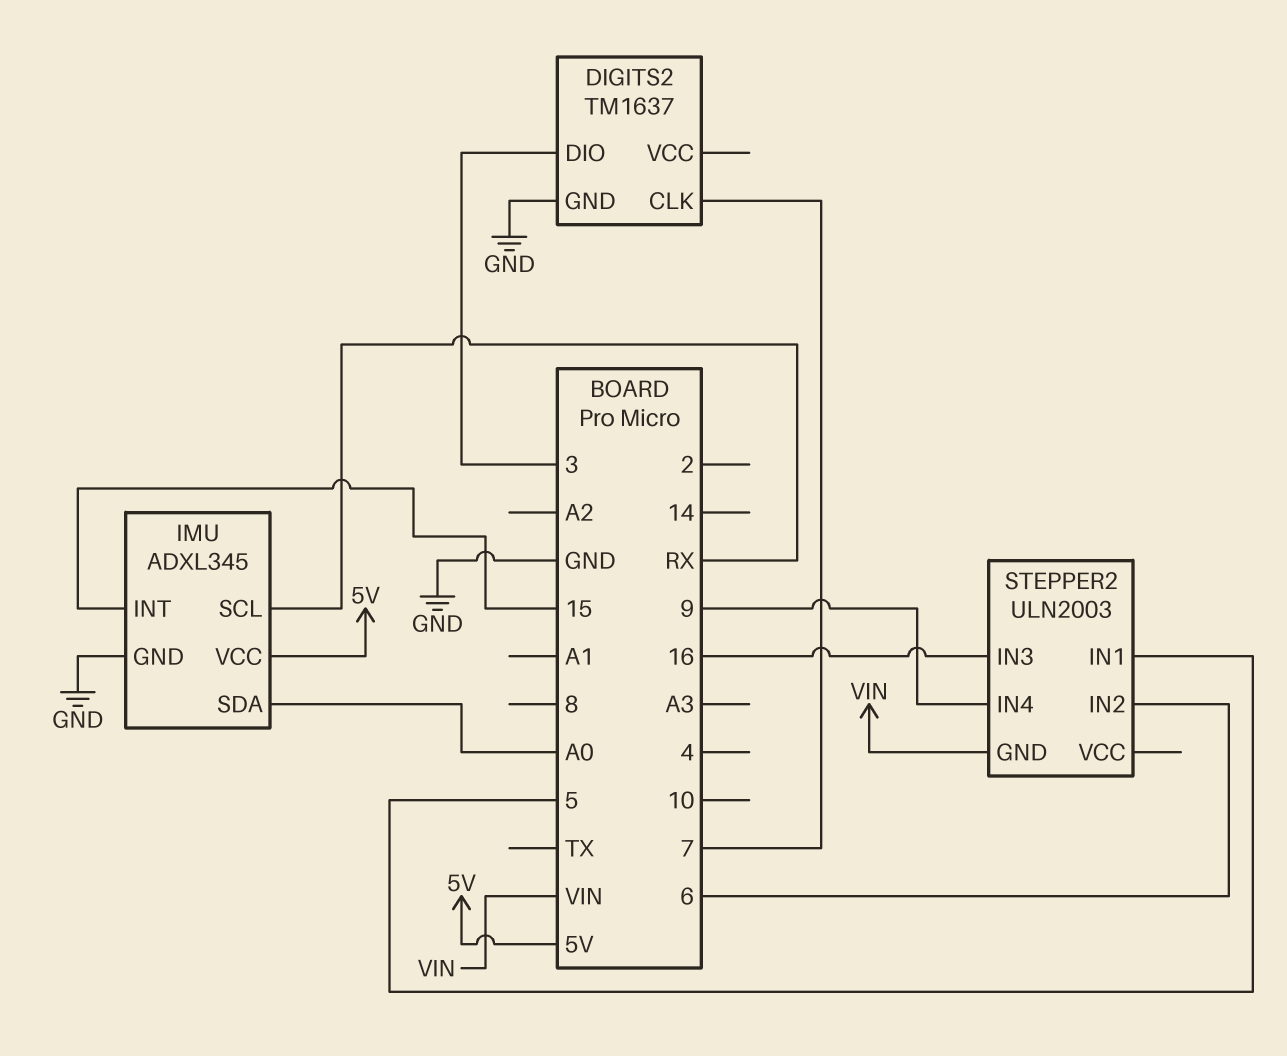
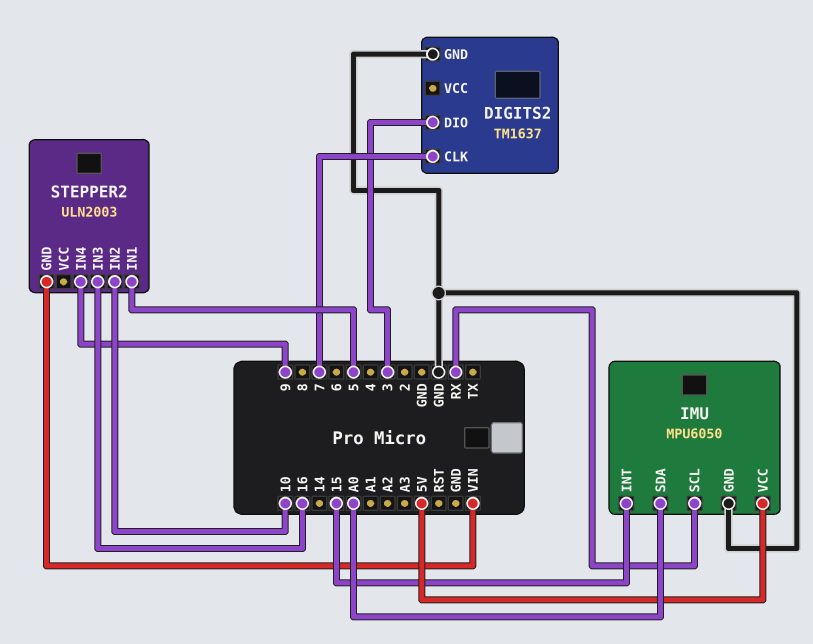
IMU: ADXL345 -> MPU6050
STEPPER2 pin IN2: 6 -> 10

